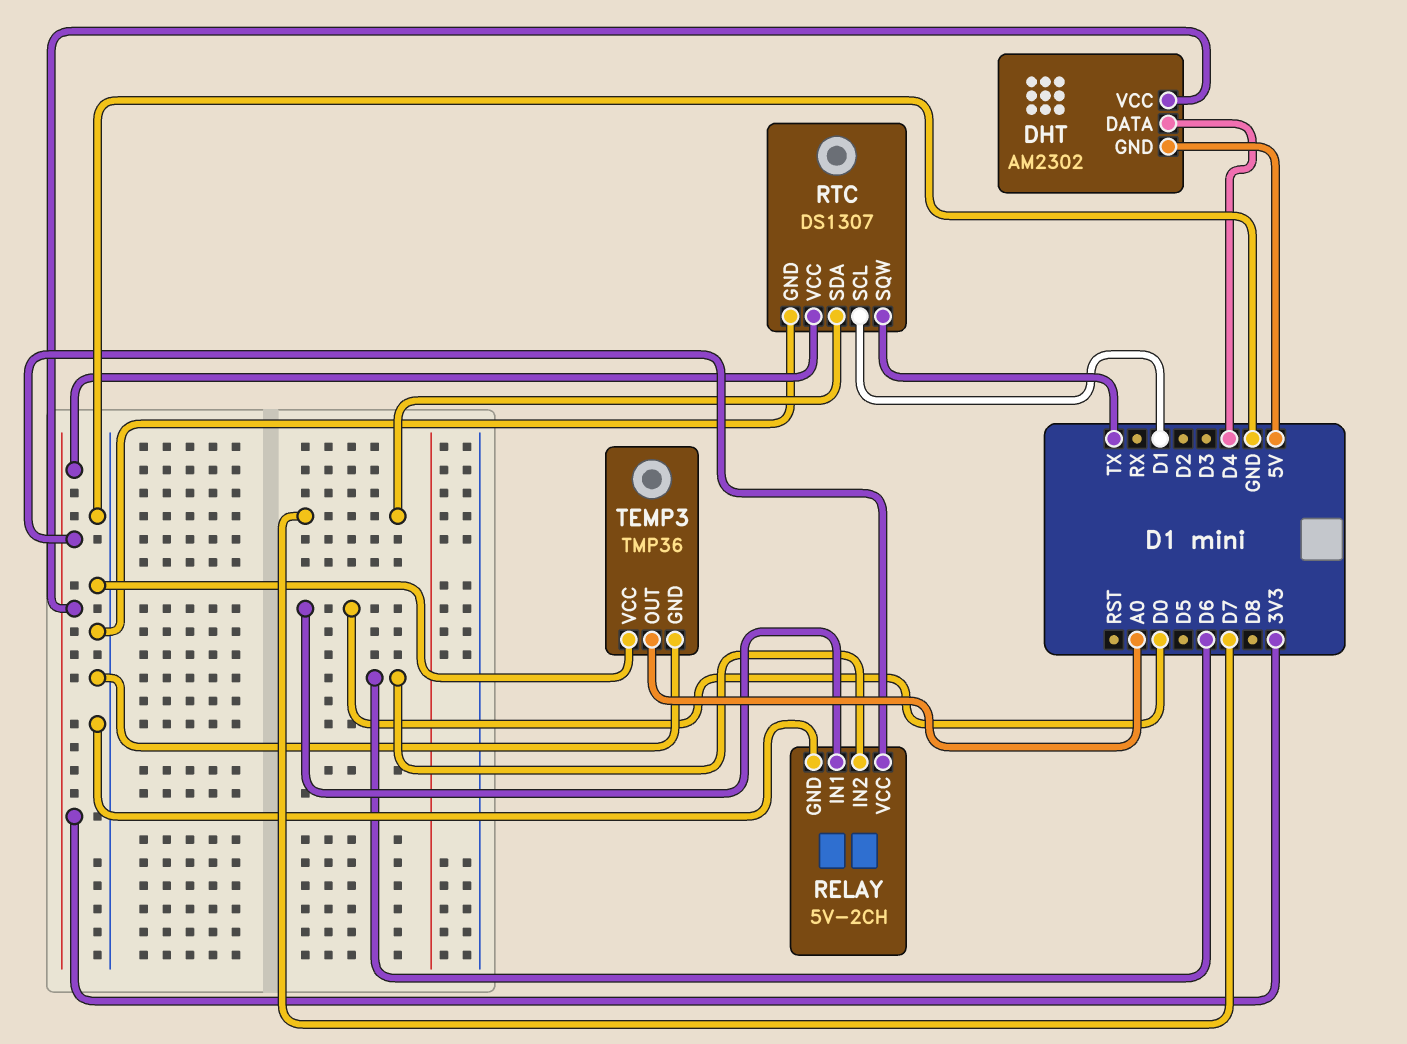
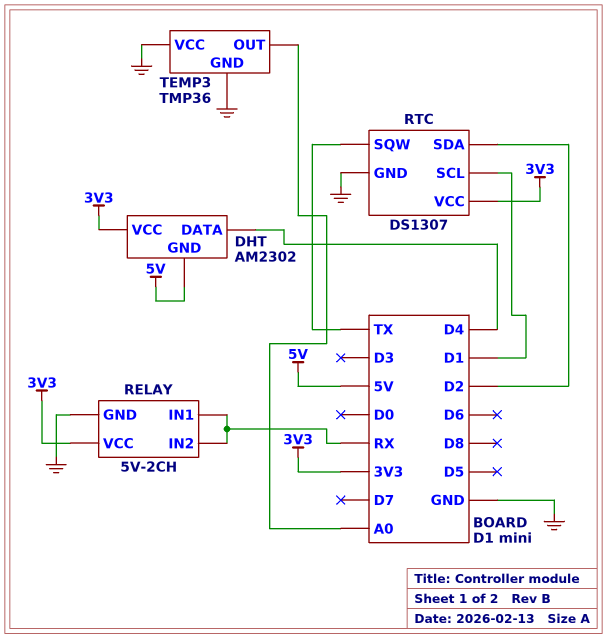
RELAY pin IN1: D0 -> RX
RELAY pin IN2: D6 -> RX
RTC pin SDA: D7 -> D2

